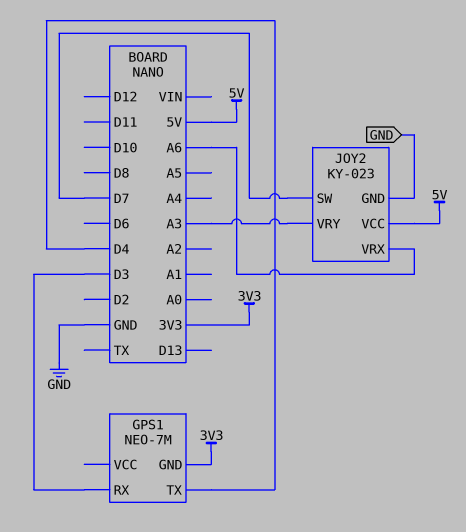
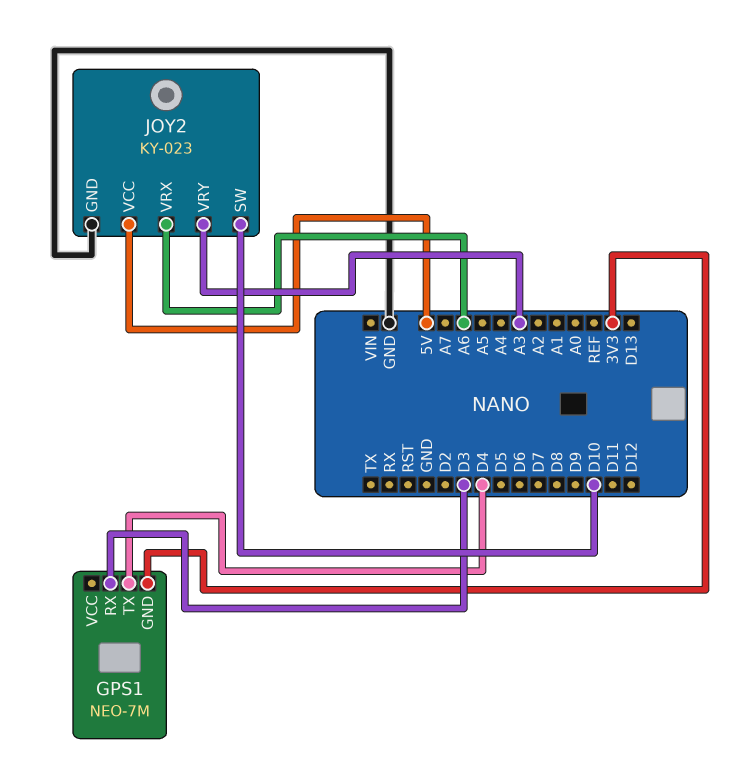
JOY2 pin SW: D7 -> D10

